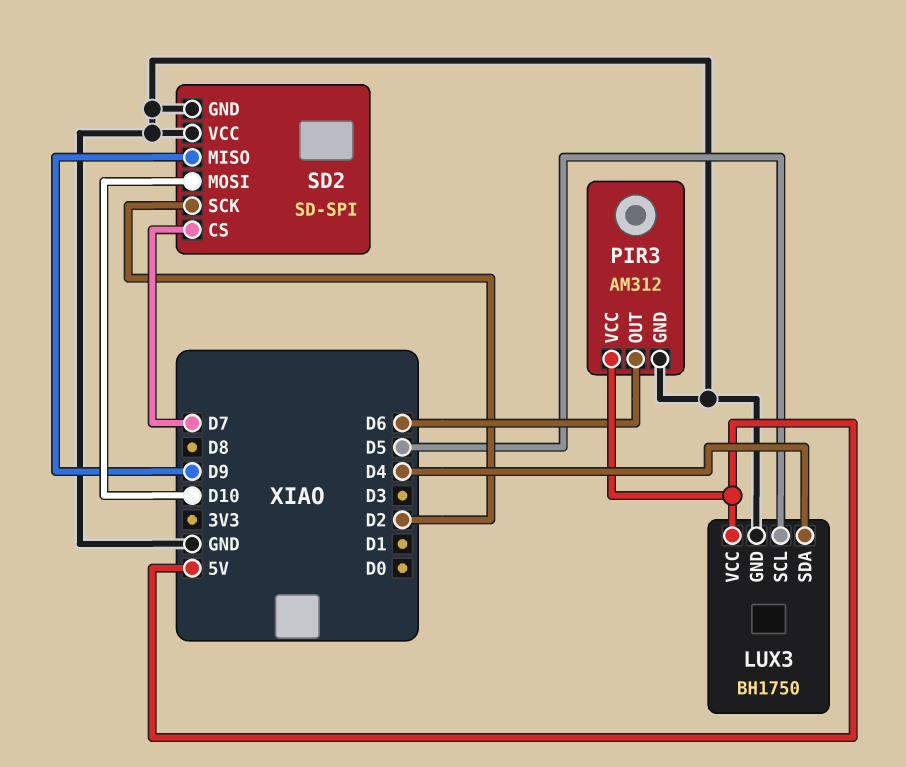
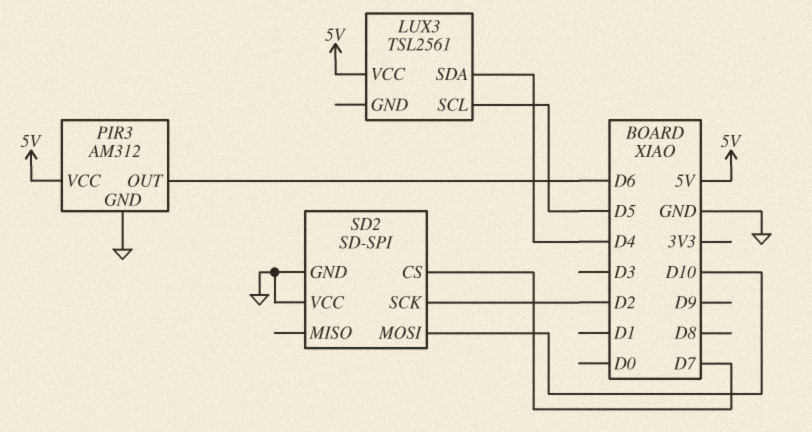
LUX3: BH1750 -> TSL2561
LUX3 pin GND: GND -> none
SD2 pin MISO: D9 -> none

